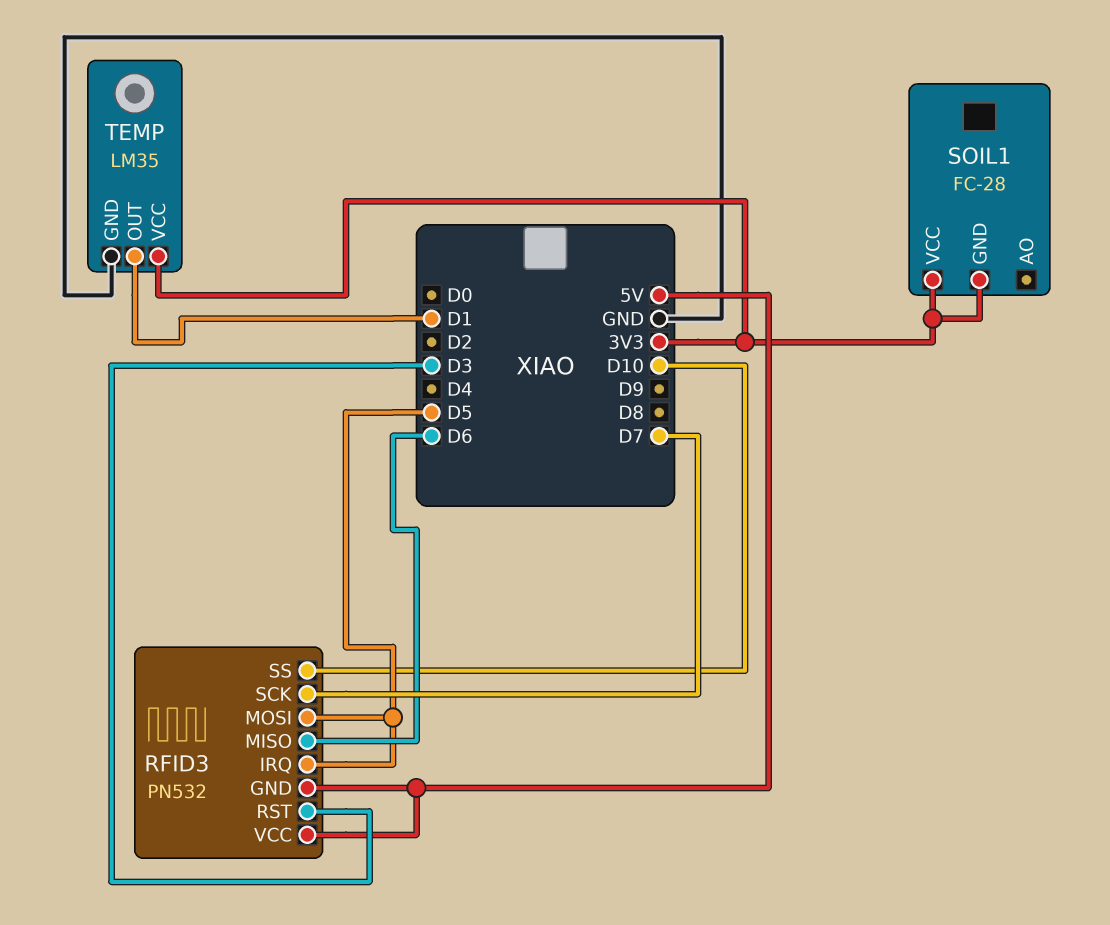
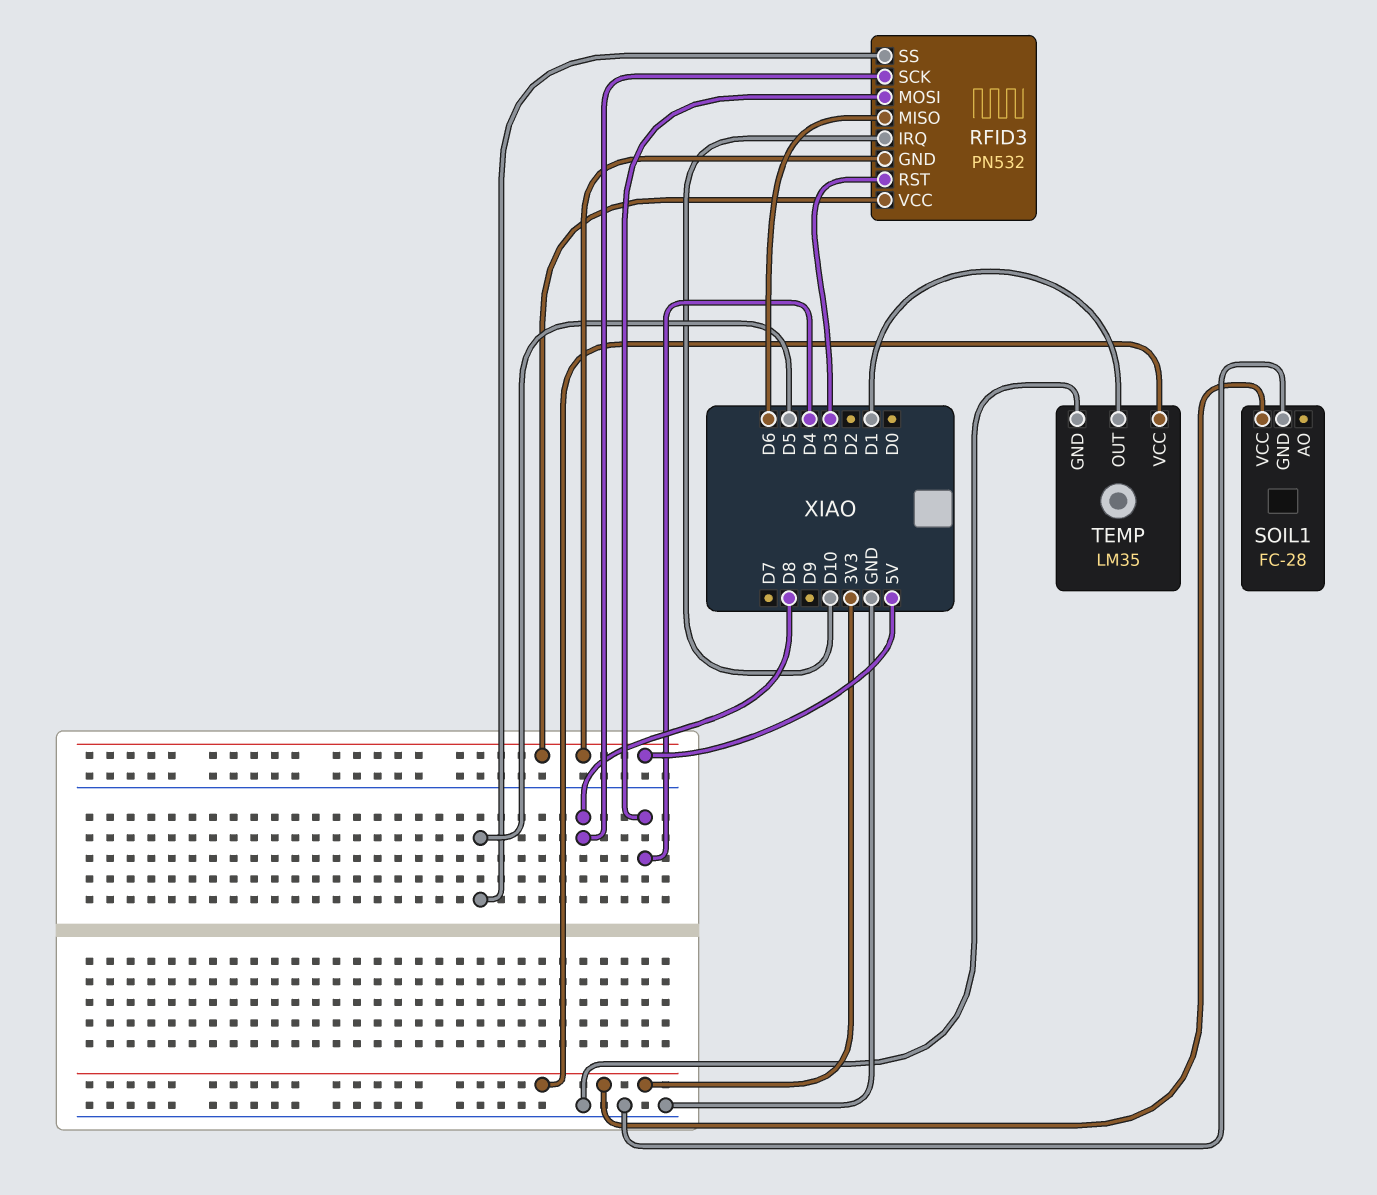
RFID3 pin IRQ: D5 -> D10
RFID3 pin MOSI: D5 -> D4
RFID3 pin SCK: D7 -> D8
RFID3 pin SS: D10 -> D5
SOIL1 pin GND: 3V3 -> GND

